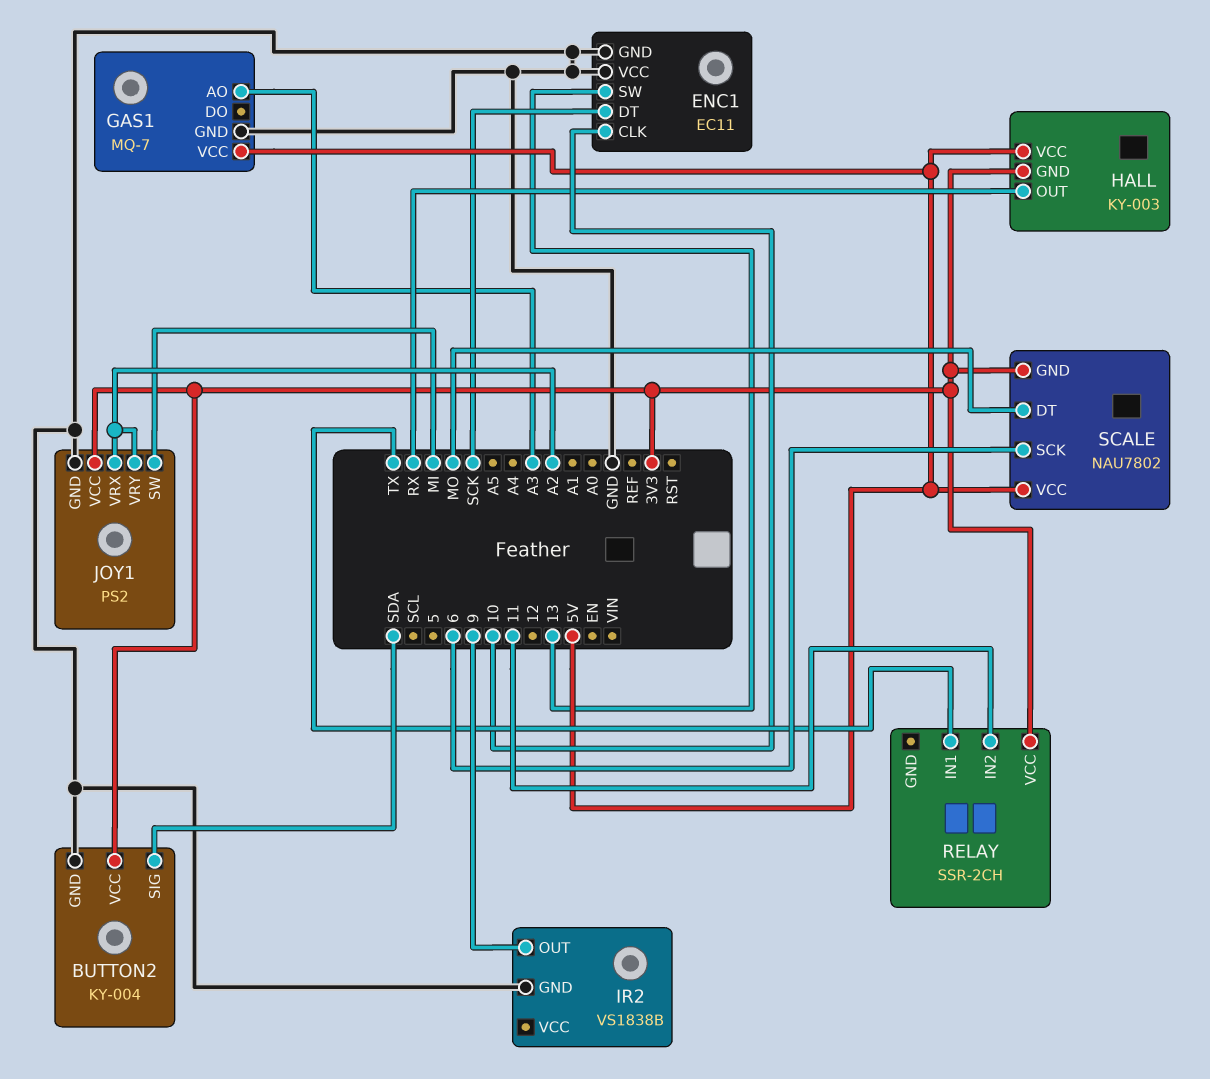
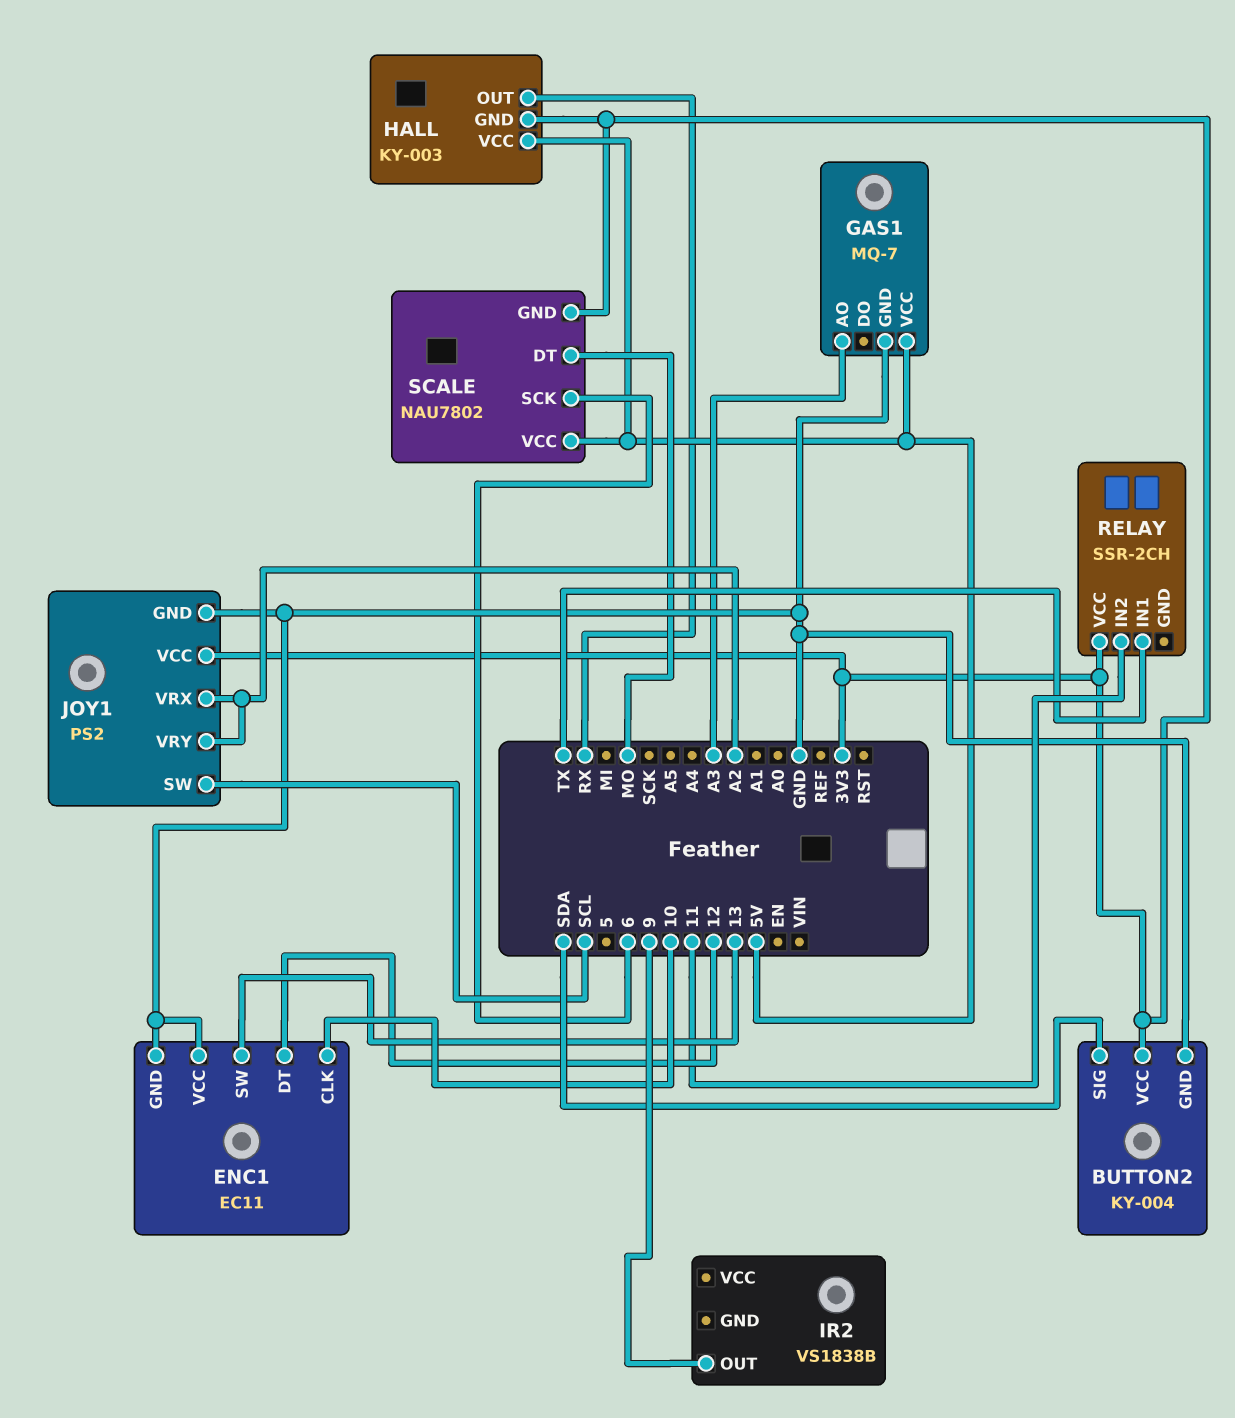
ENC1 pin DT: SCK -> 12
IR2 pin GND: GND -> none
JOY1 pin SW: MI -> SCL

